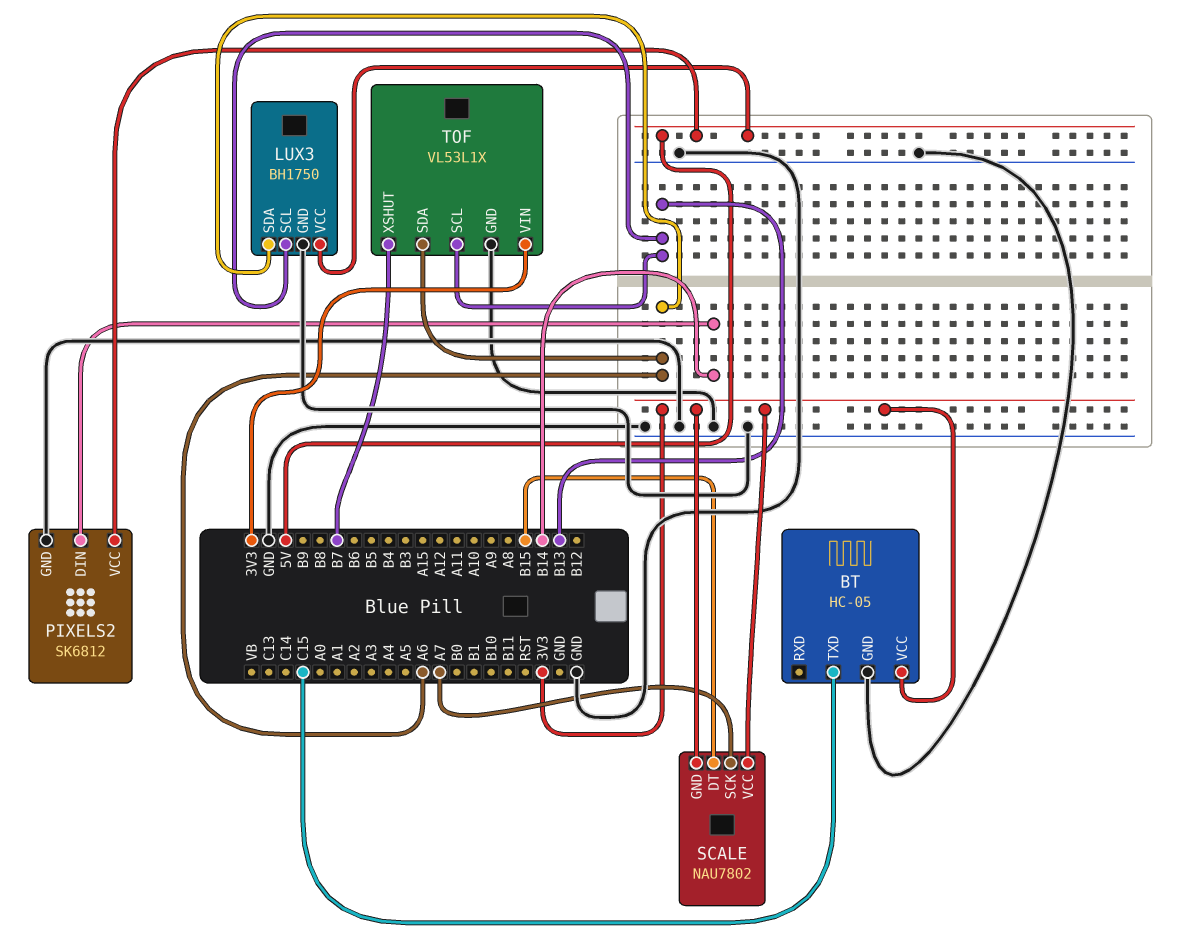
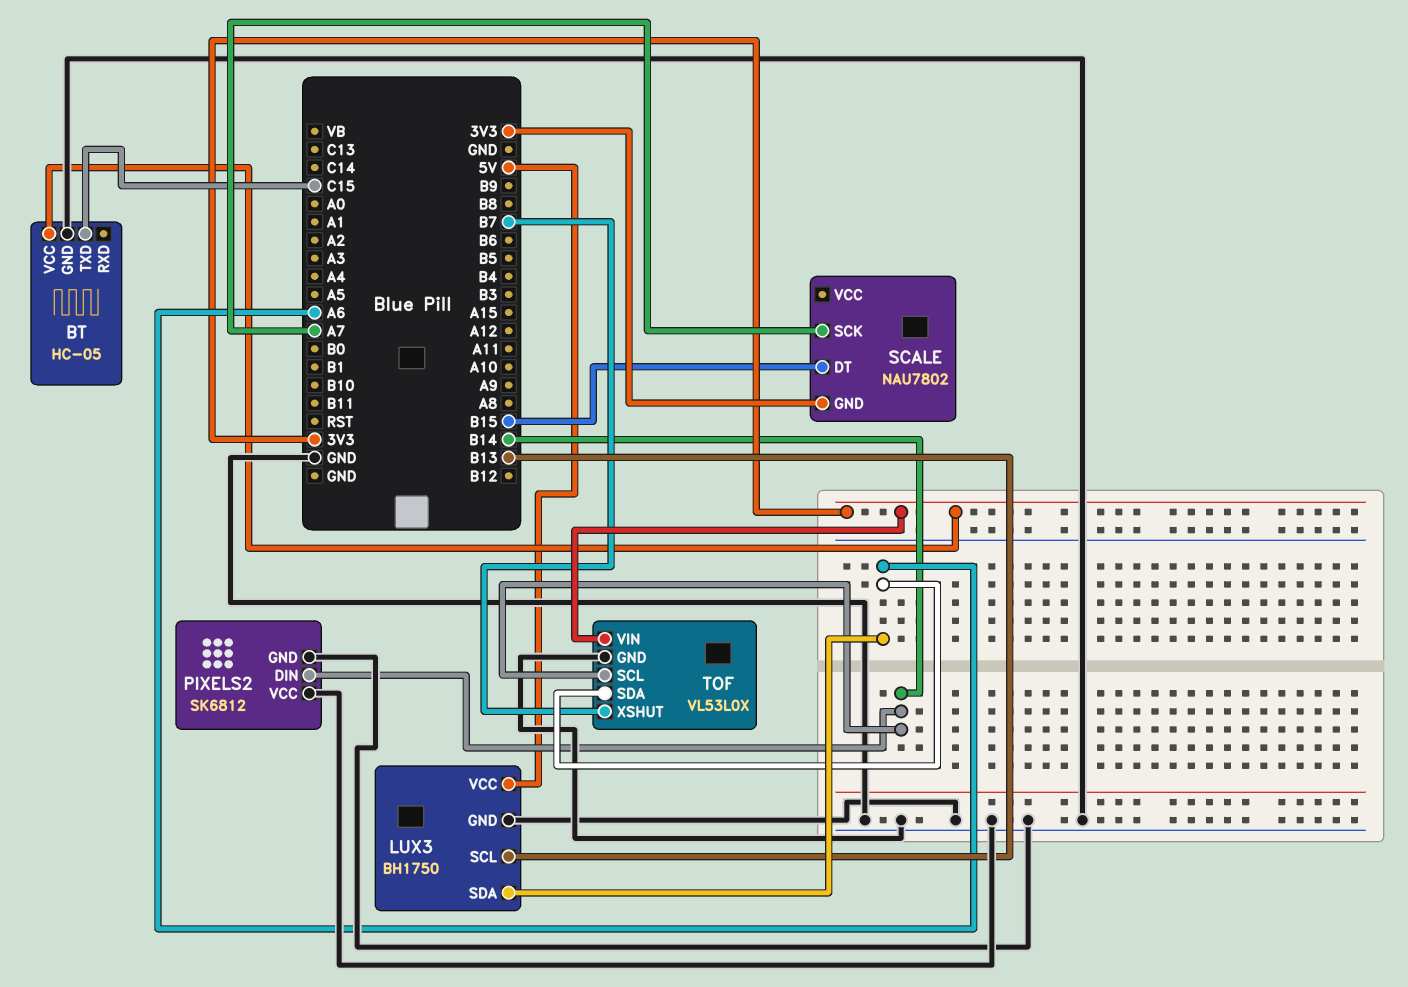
PIXELS2 pin VCC: 5V -> GND
SCALE pin VCC: 3V3 -> none
TOF: VL53L1X -> VL53L0X
TOF pin SCL: B13 -> B14

